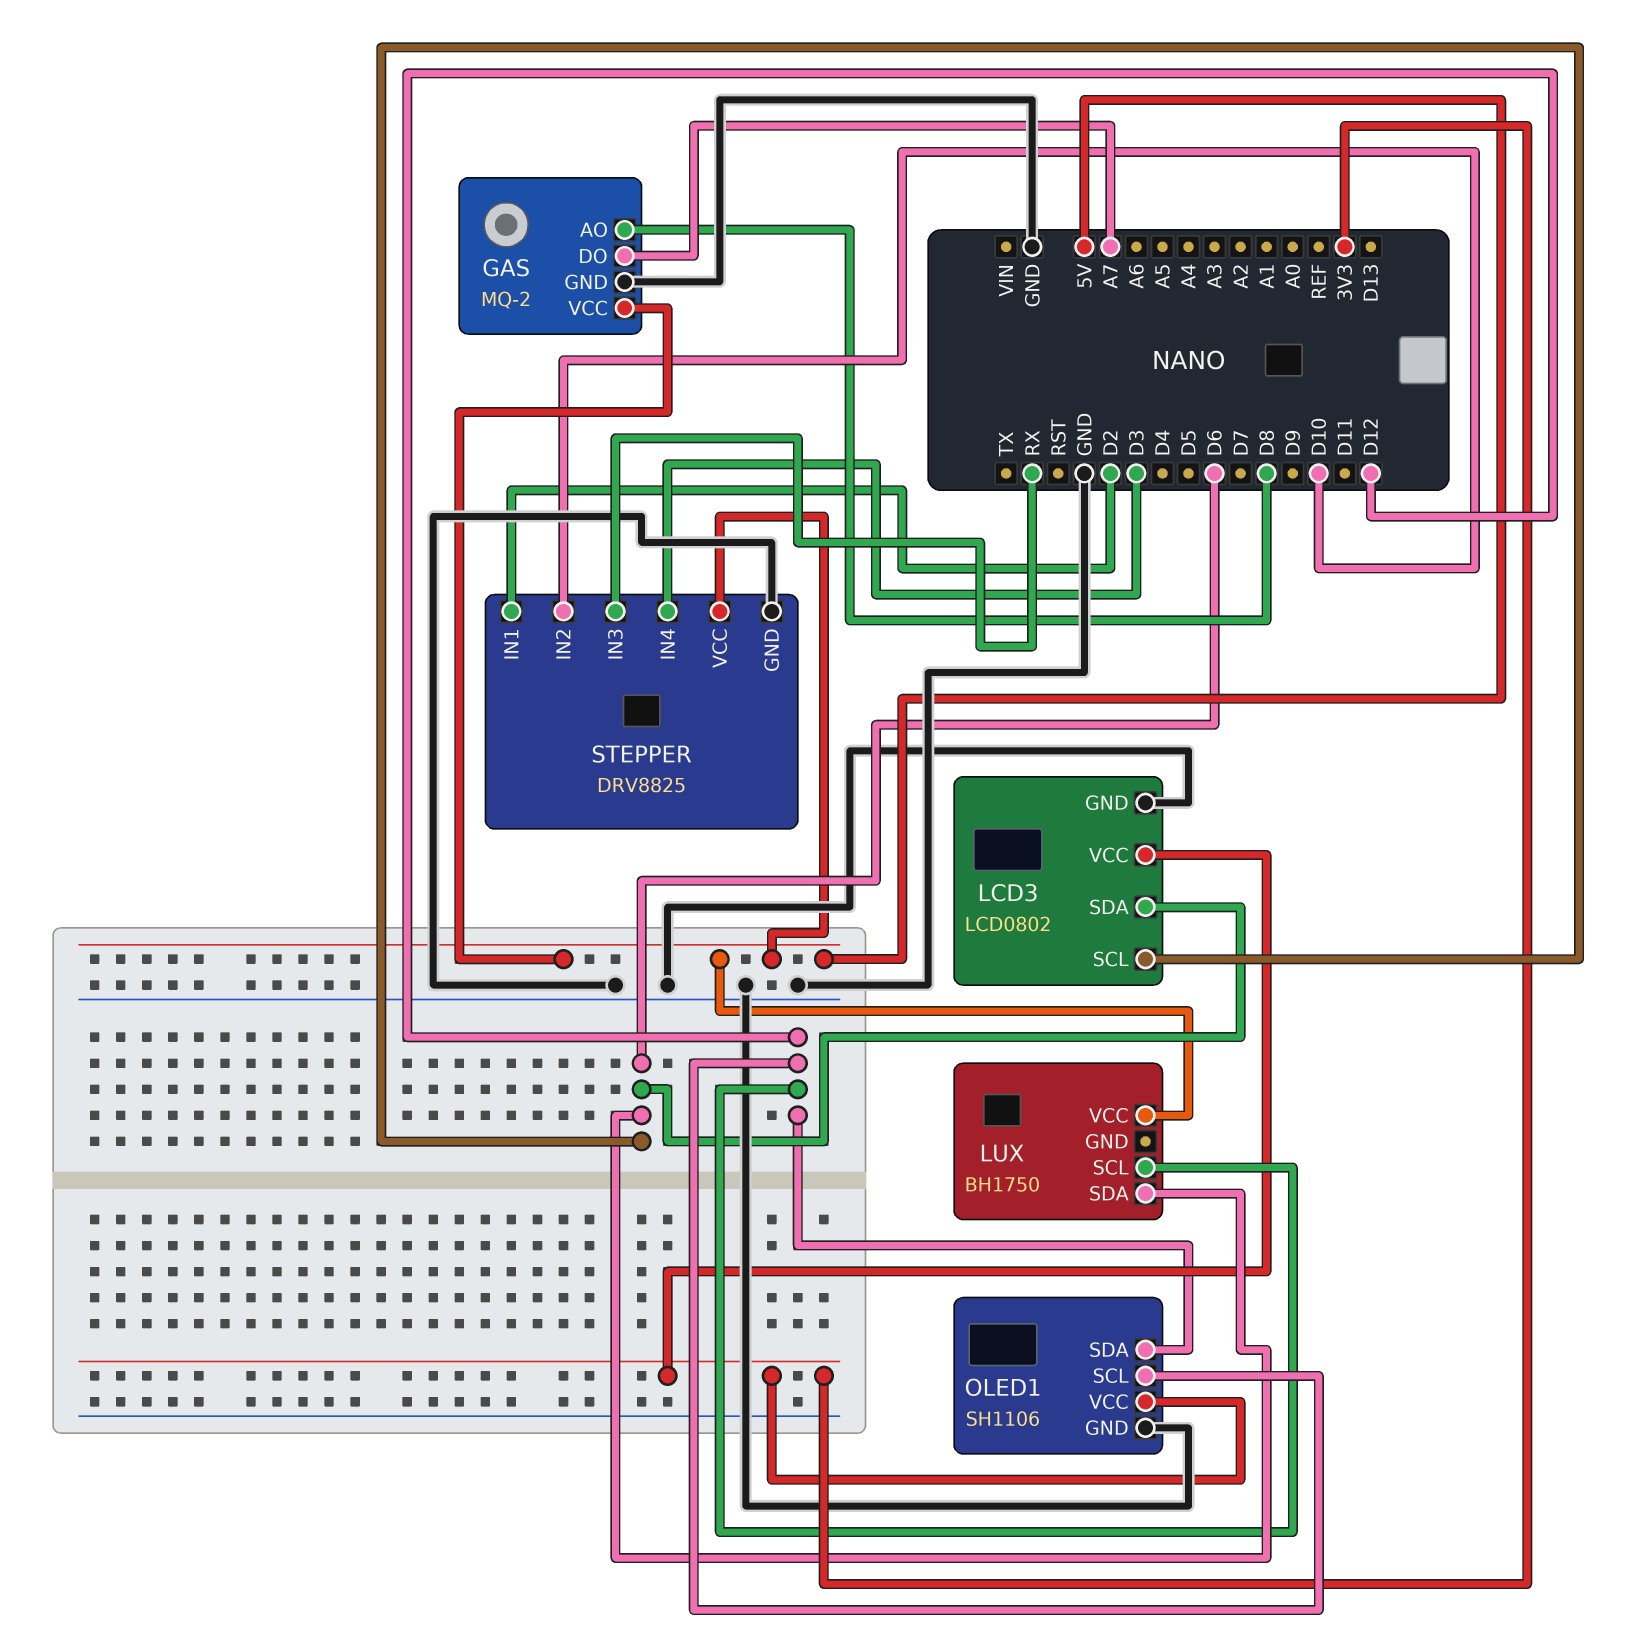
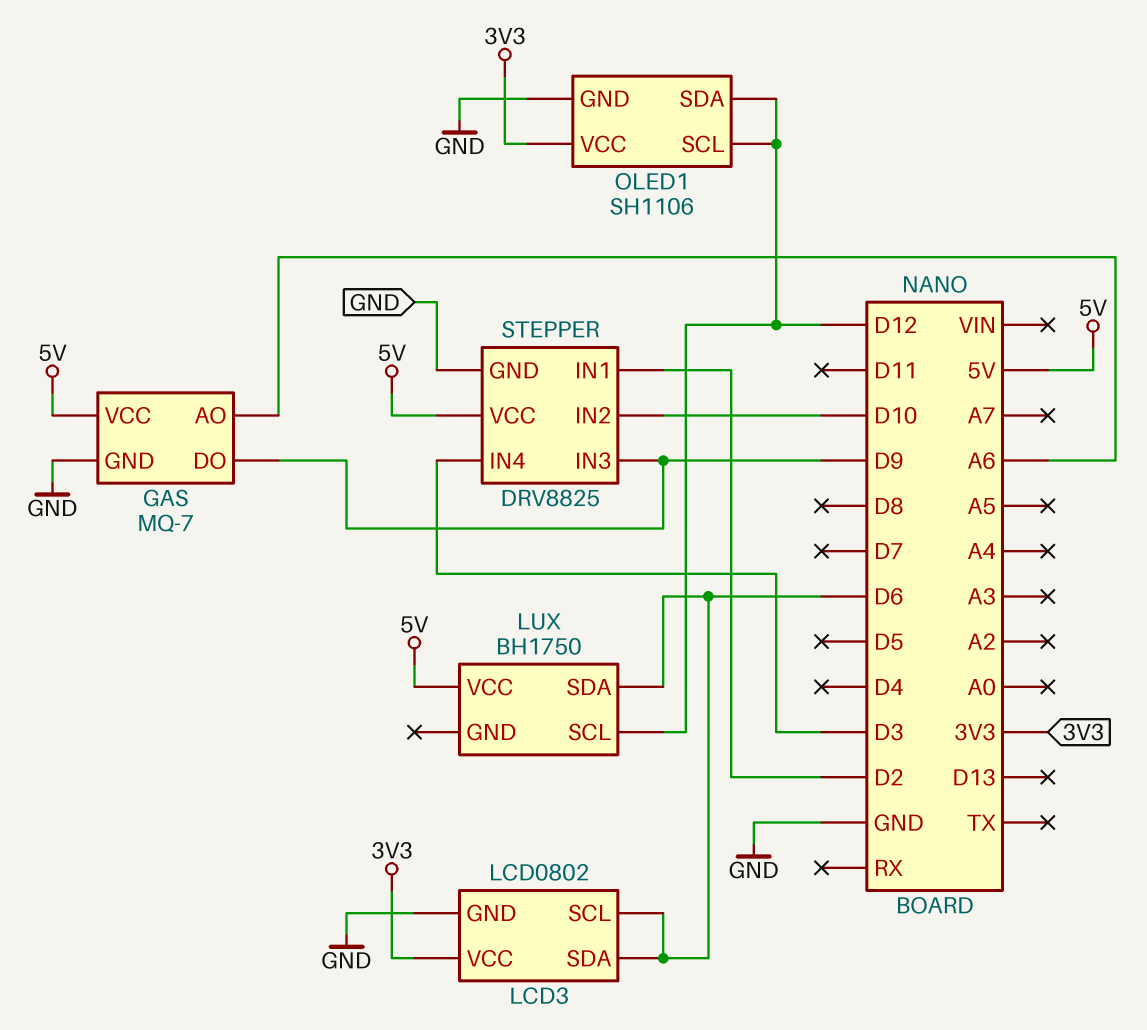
GAS: MQ-2 -> MQ-7
GAS pin AO: D8 -> A6
GAS pin DO: A7 -> D9
STEPPER pin IN3: RX -> D9

